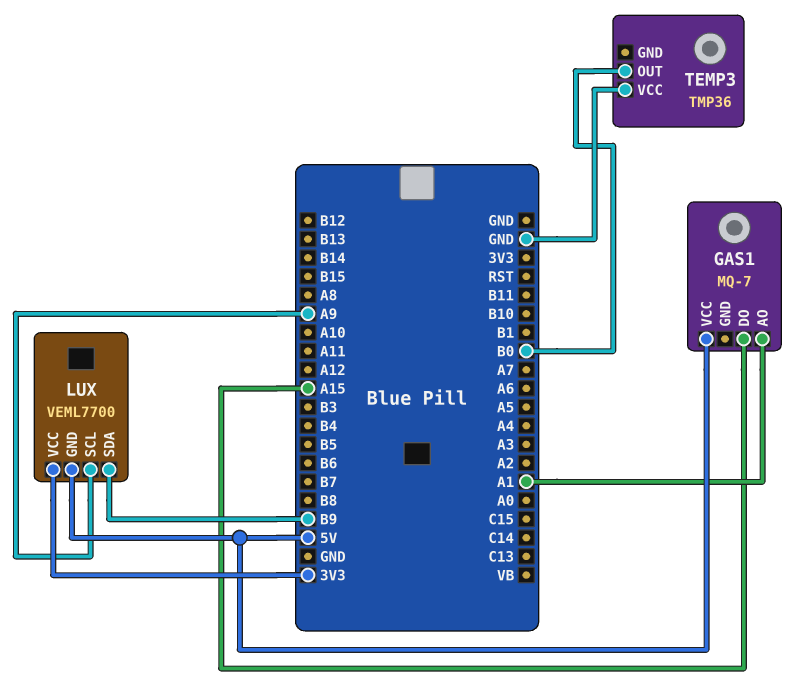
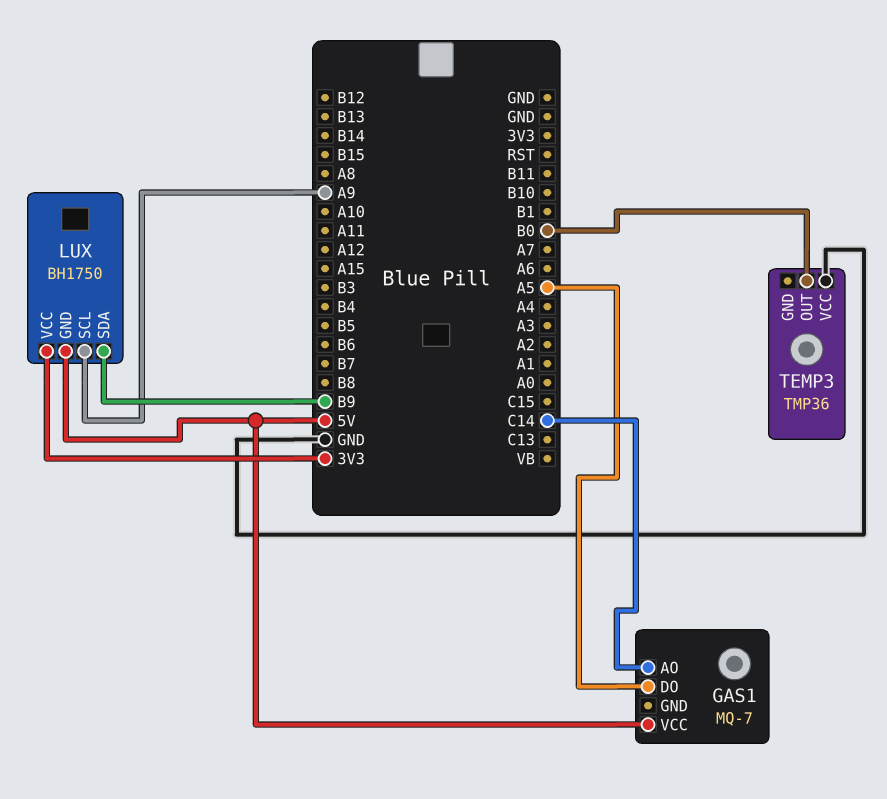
GAS1 pin AO: A1 -> C14
GAS1 pin DO: A15 -> A5
LUX: VEML7700 -> BH1750

